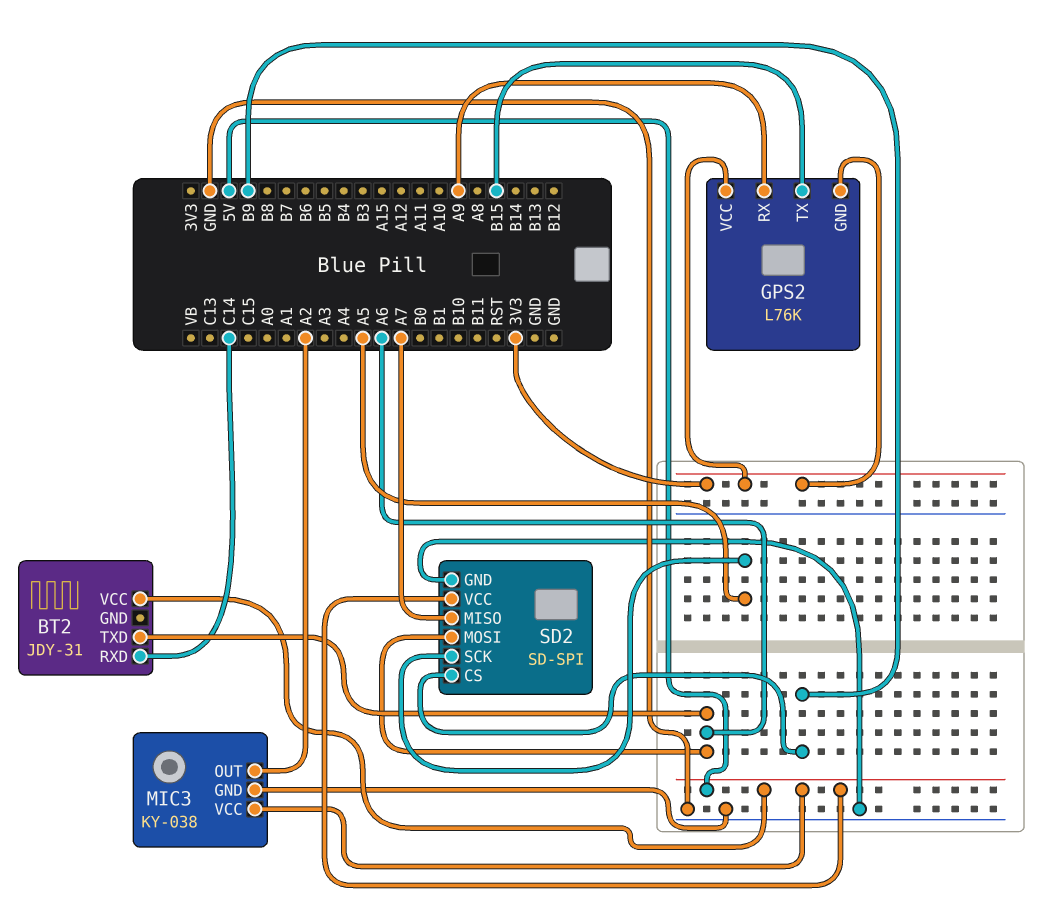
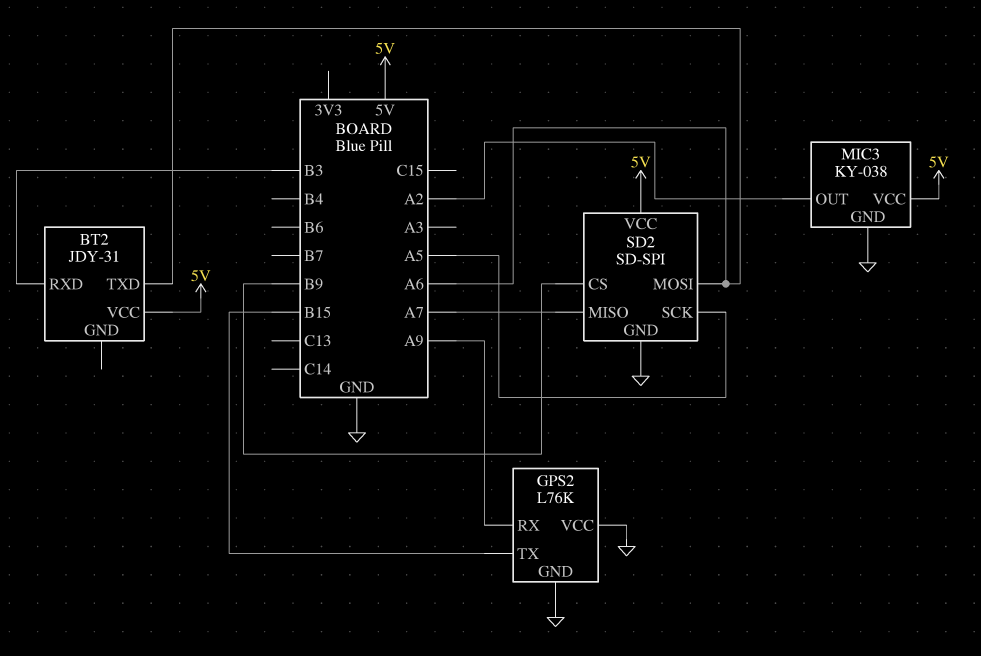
BT2 pin RXD: C14 -> B3
GPS2 pin GND: 3V3 -> GND
GPS2 pin VCC: 3V3 -> GND

